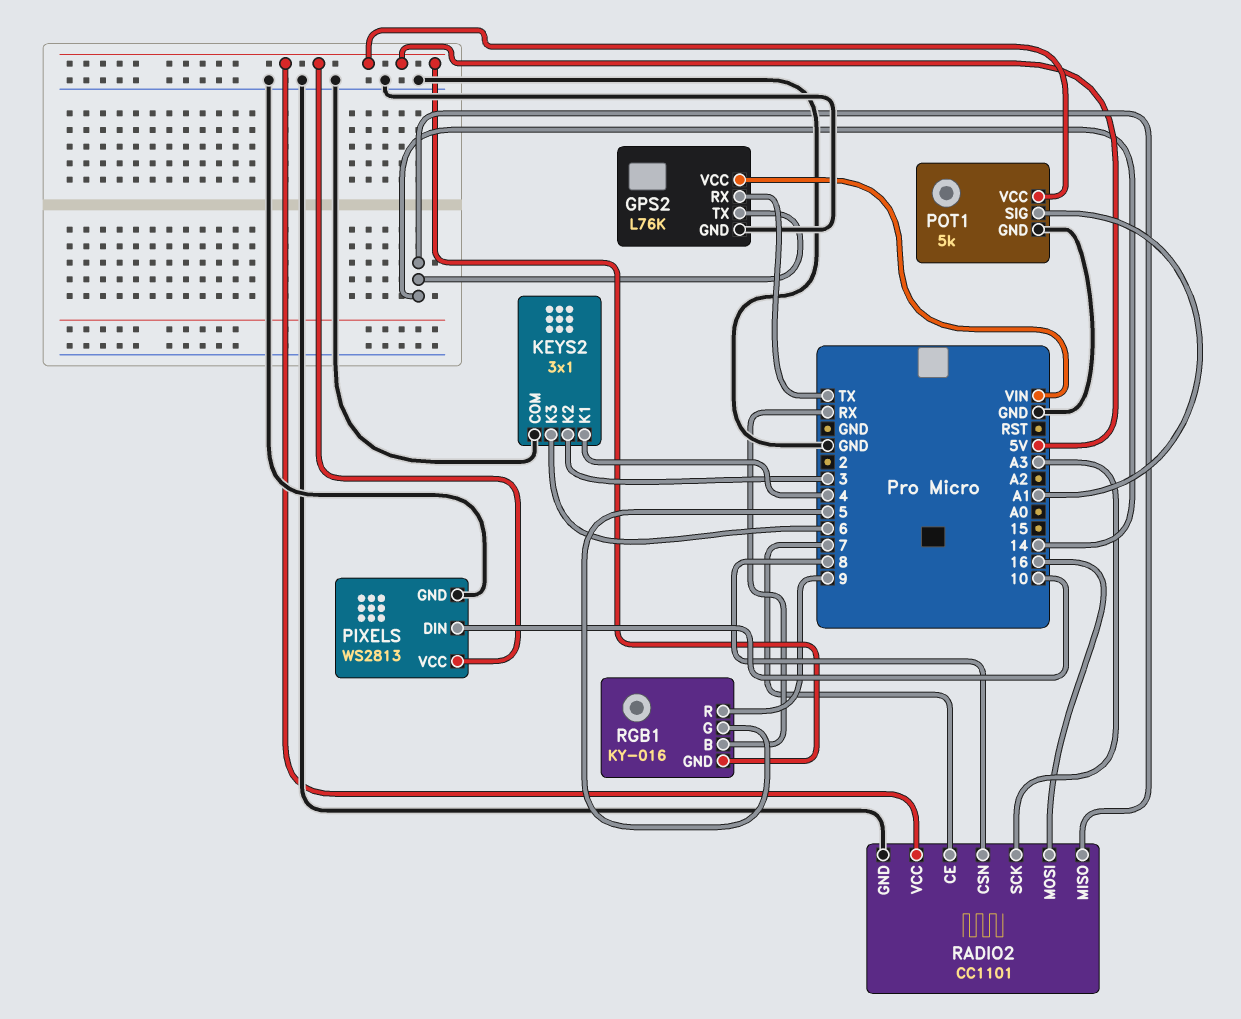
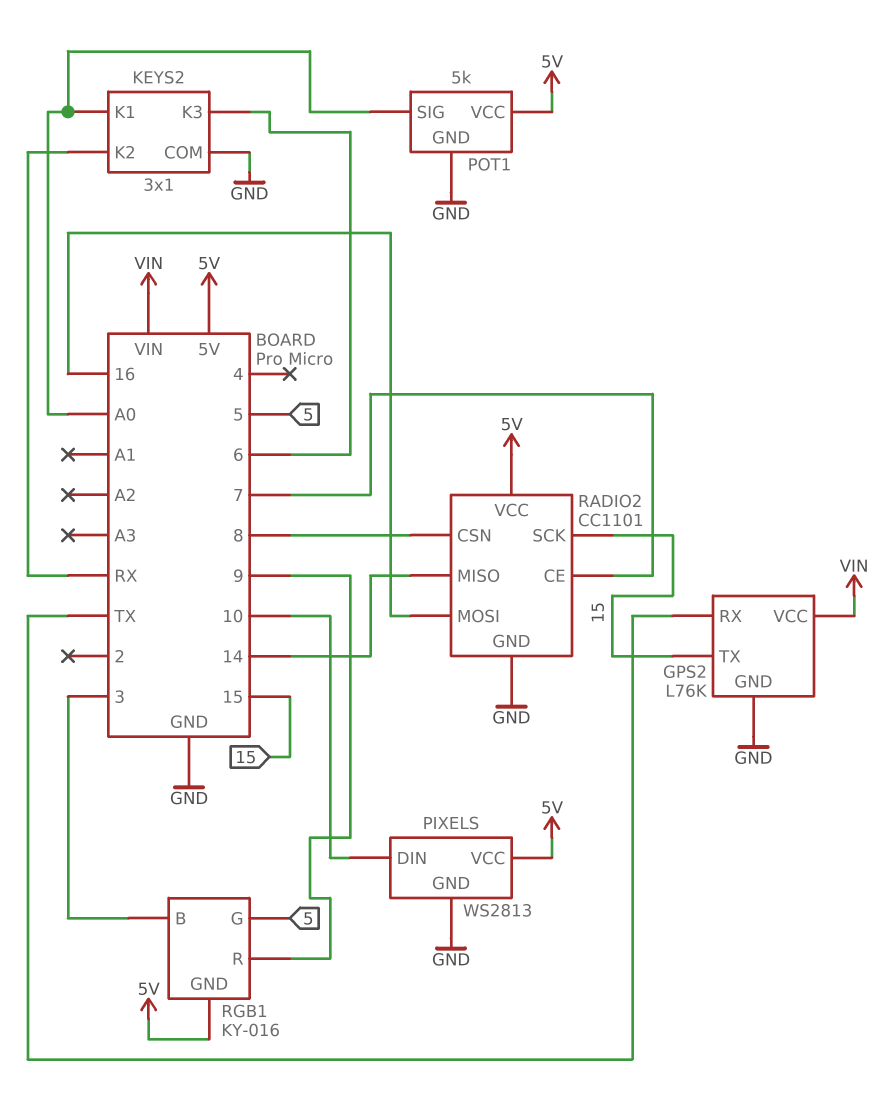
GPS2 pin TX: 14 -> 15
KEYS2 pin K1: 4 -> A0
KEYS2 pin K2: 3 -> RX
POT1 pin SIG: A1 -> A0
RADIO2 pin SCK: A3 -> 15
RGB1 pin B: RX -> 3

